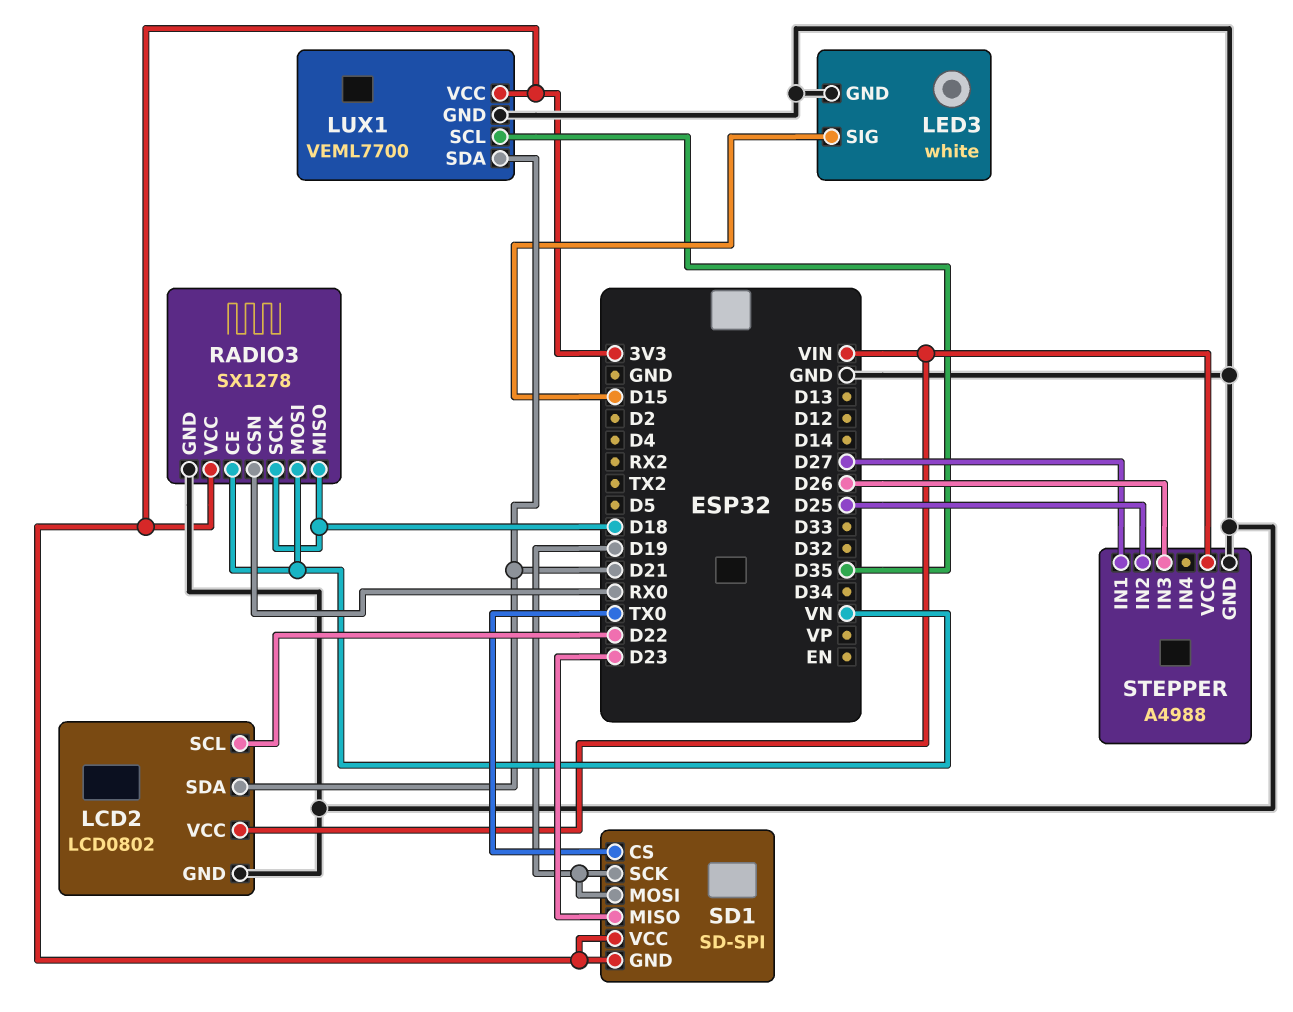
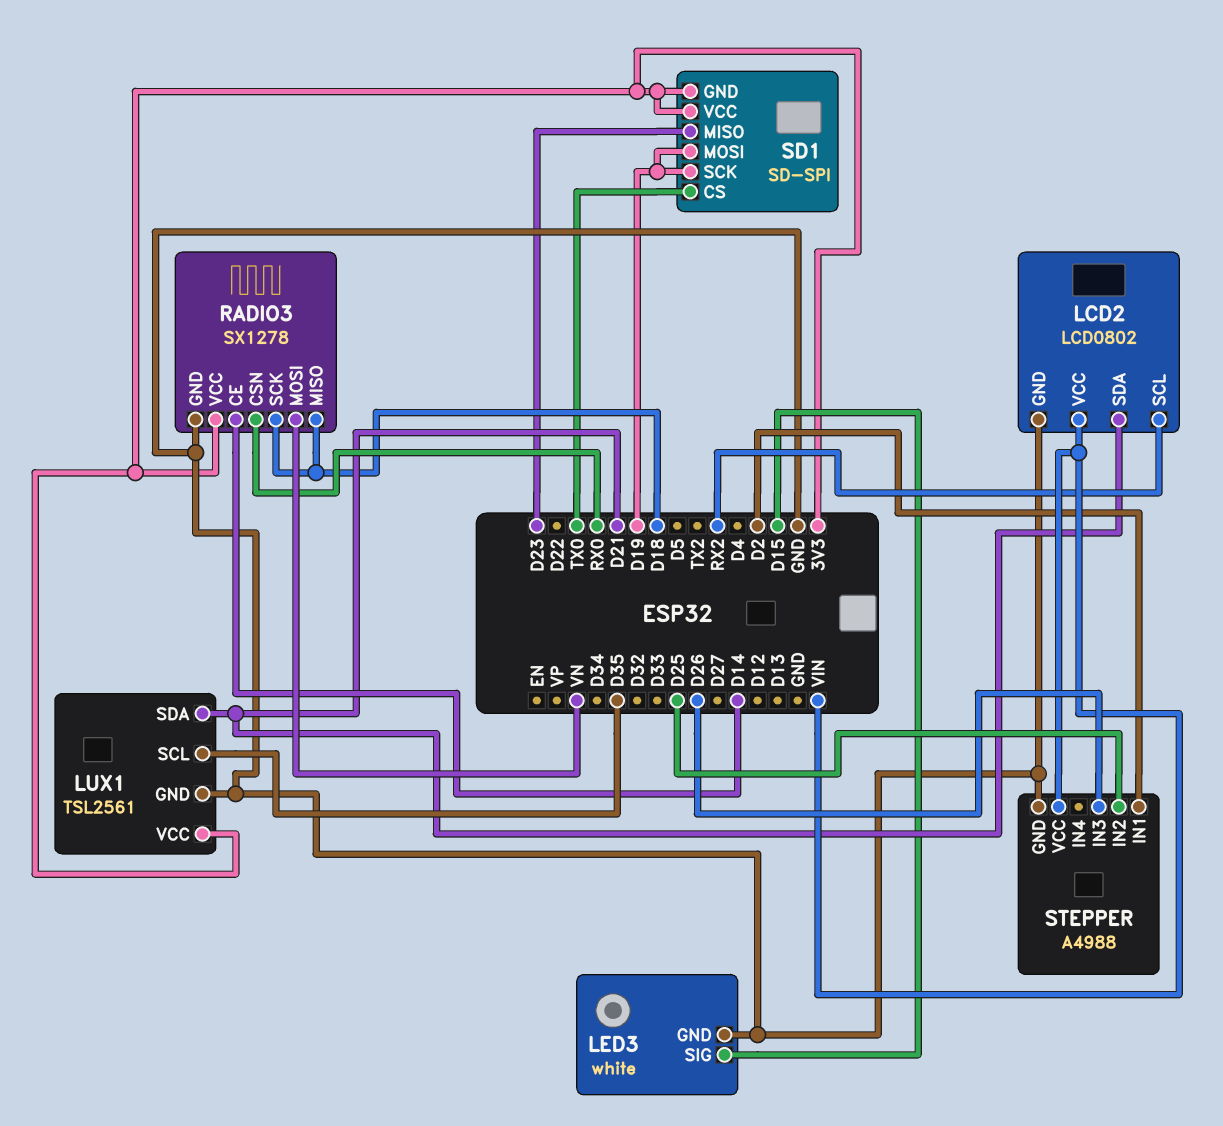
LCD2 pin SCL: D22 -> RX2
LUX1: VEML7700 -> TSL2561
RADIO3 pin CE: VN -> D14
STEPPER pin IN1: D27 -> D2

